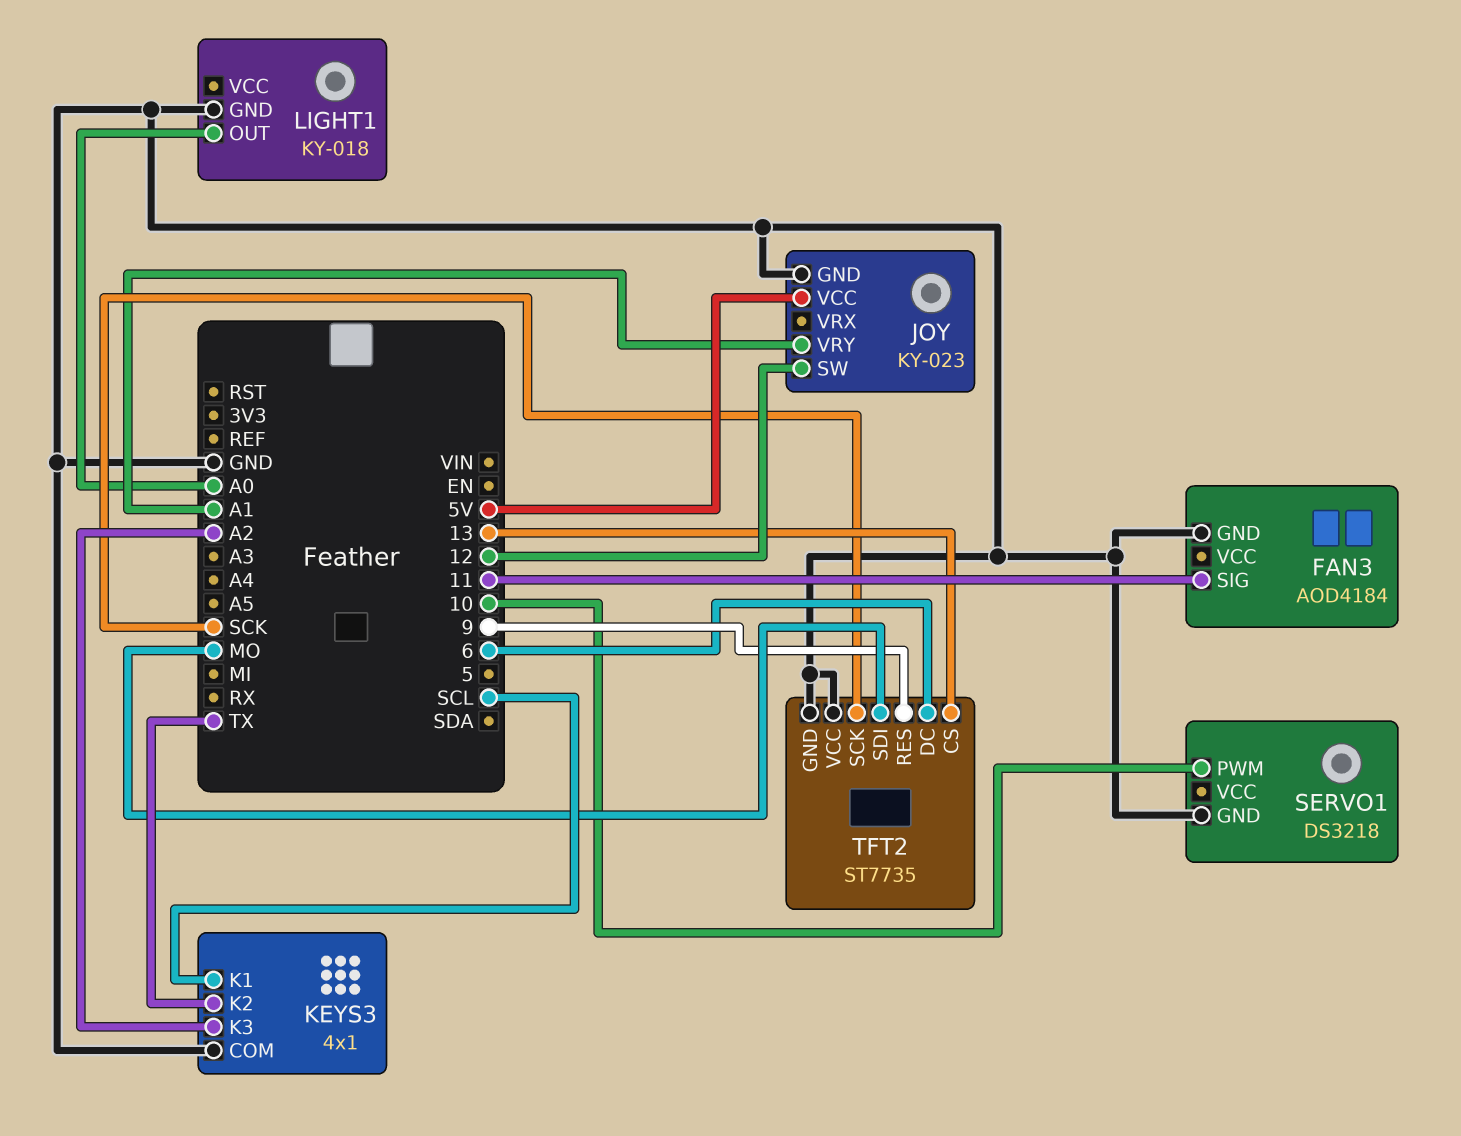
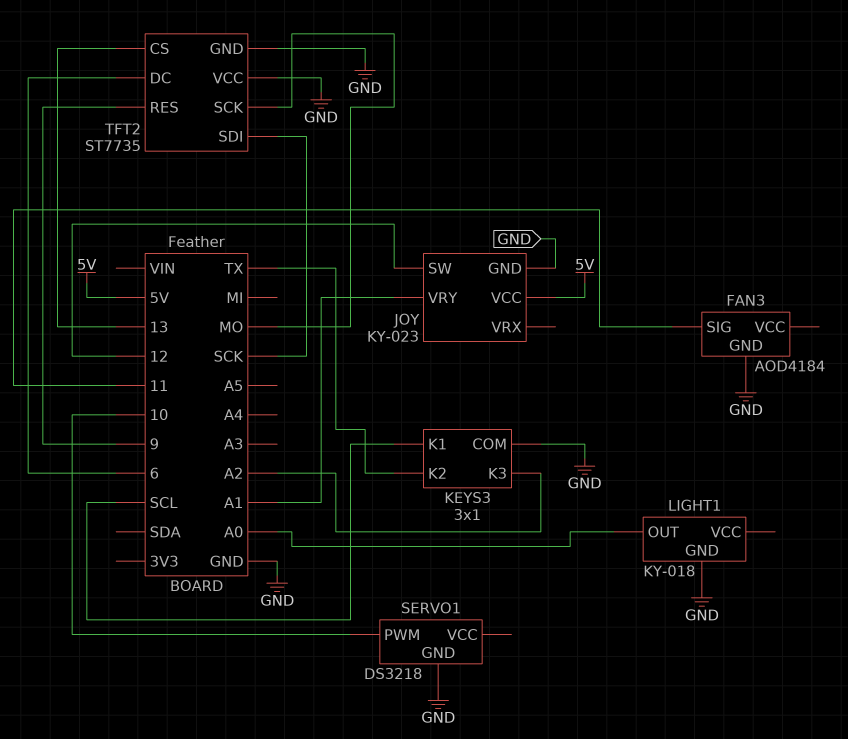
KEYS3: 4x1 -> 3x1
TFT2 pin SCK: SCK -> MO
TFT2 pin SDI: MO -> SCK

